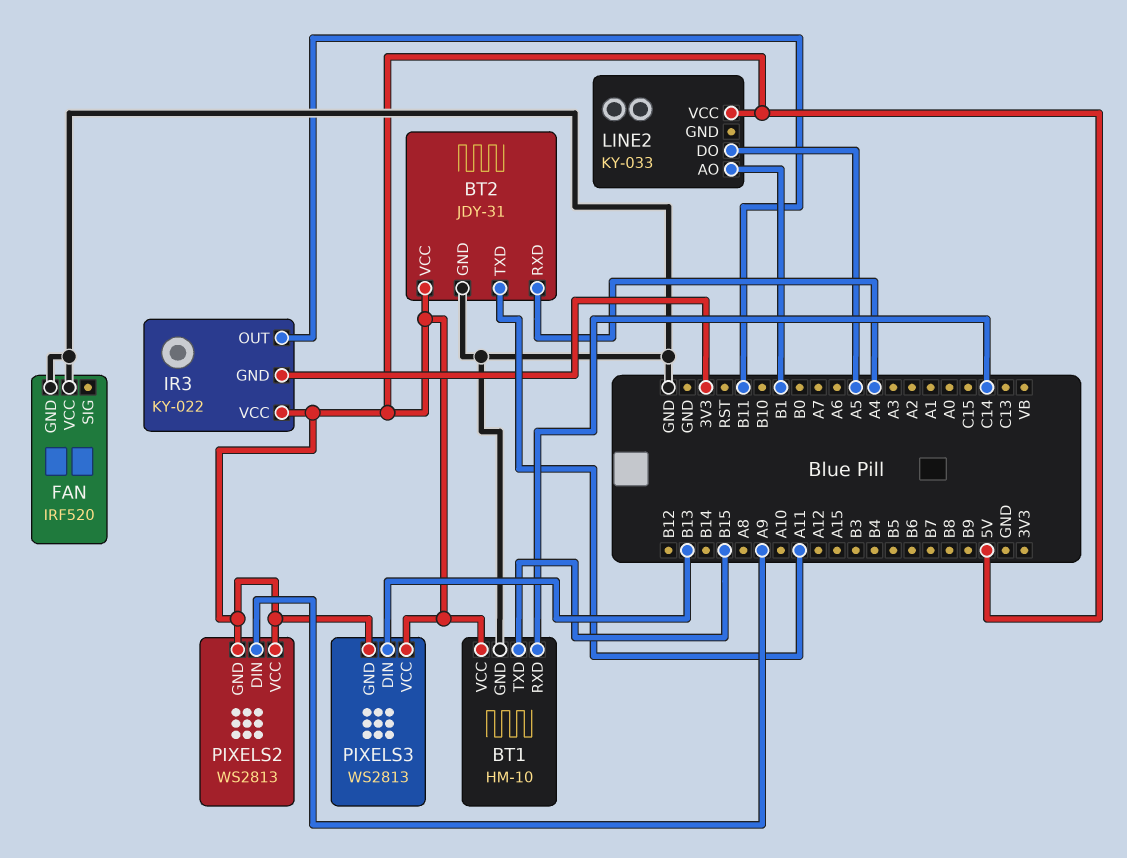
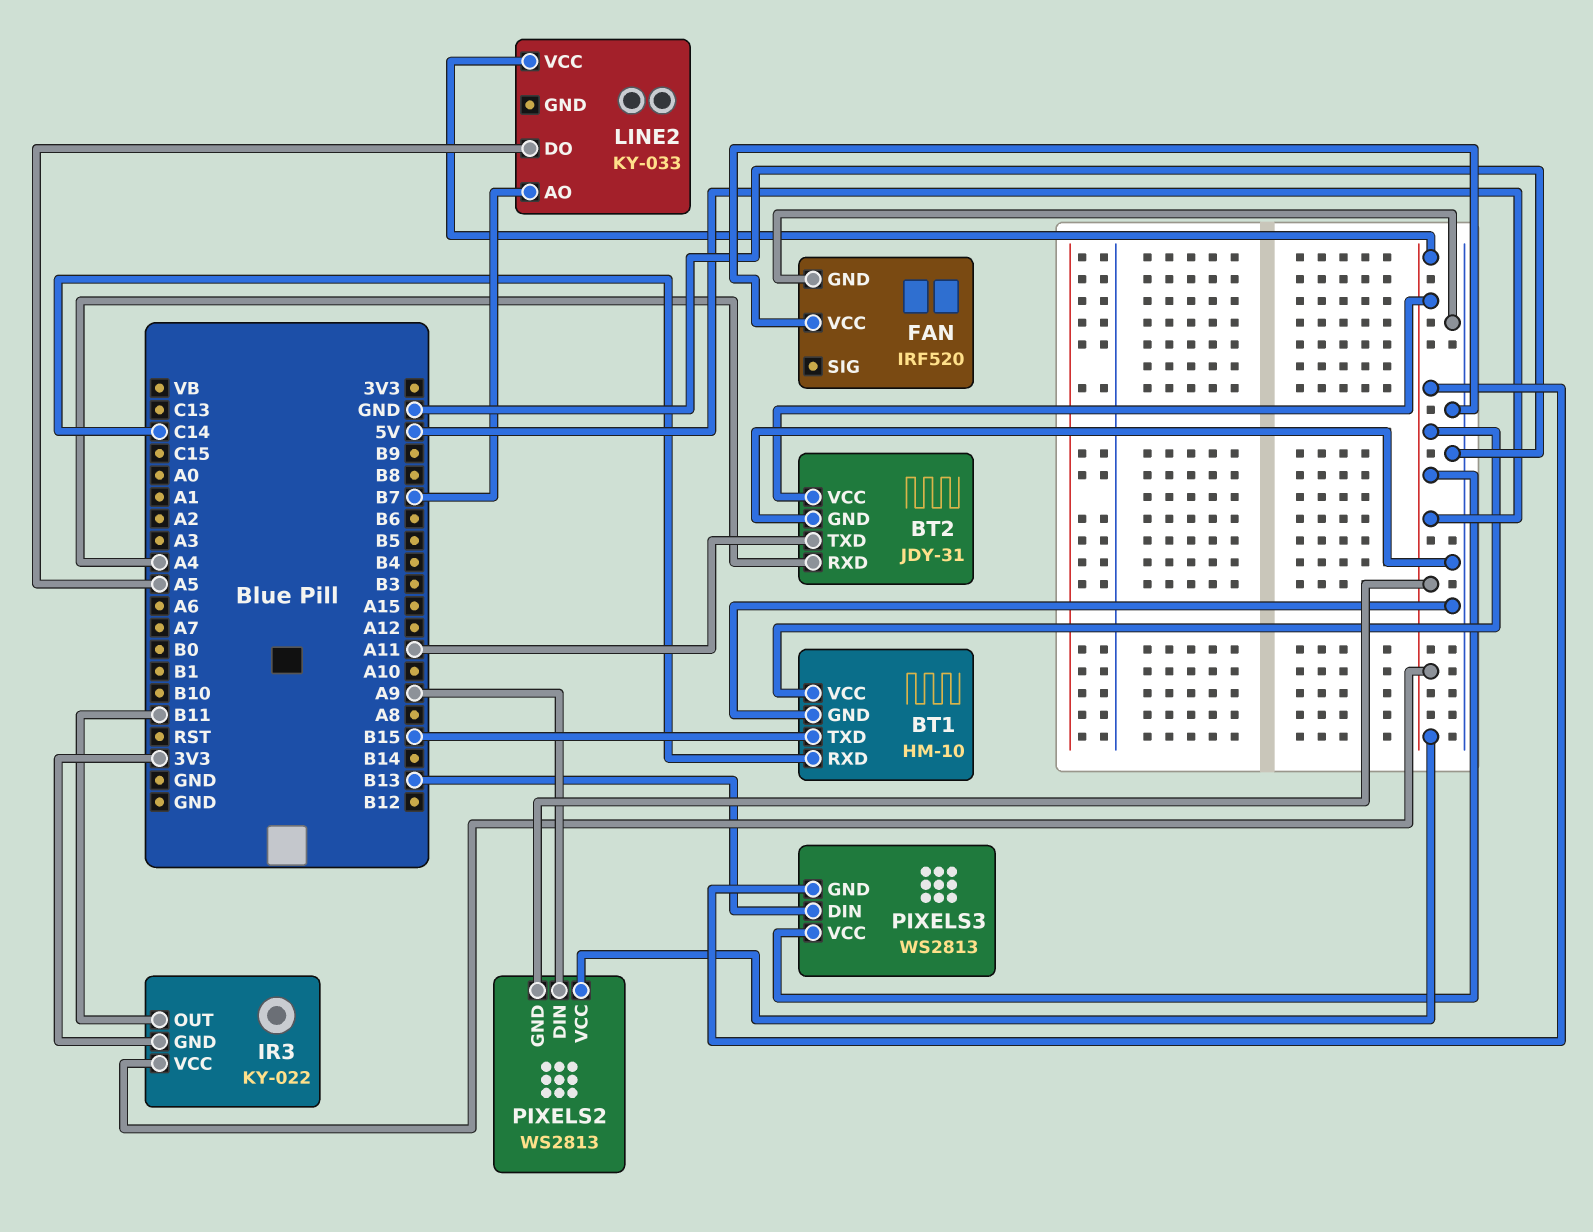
LINE2 pin AO: B1 -> B7

